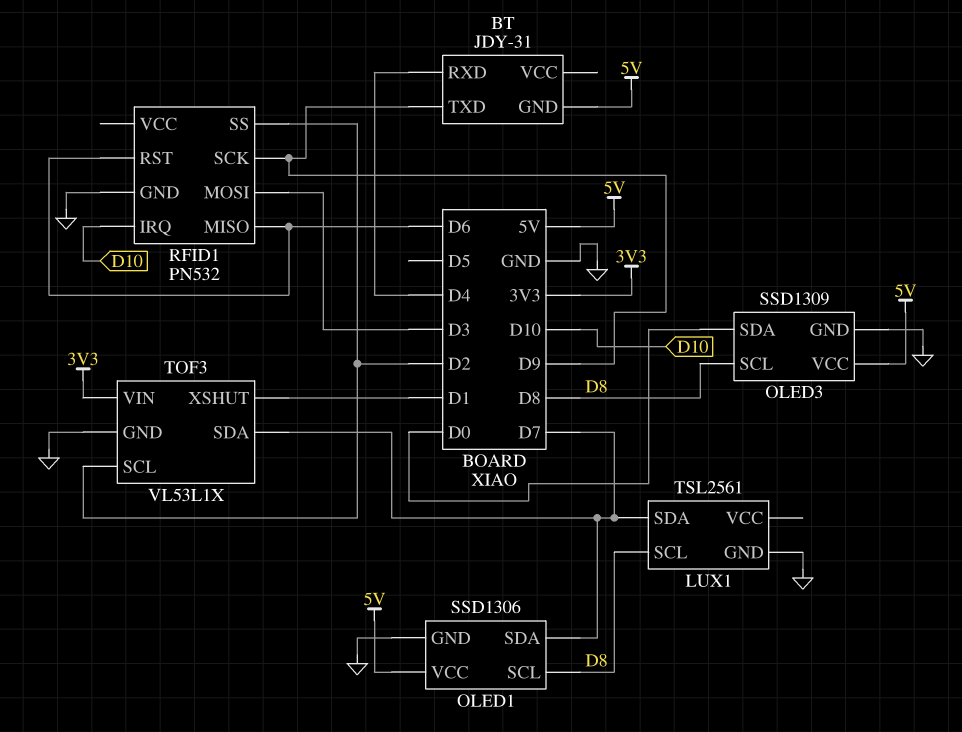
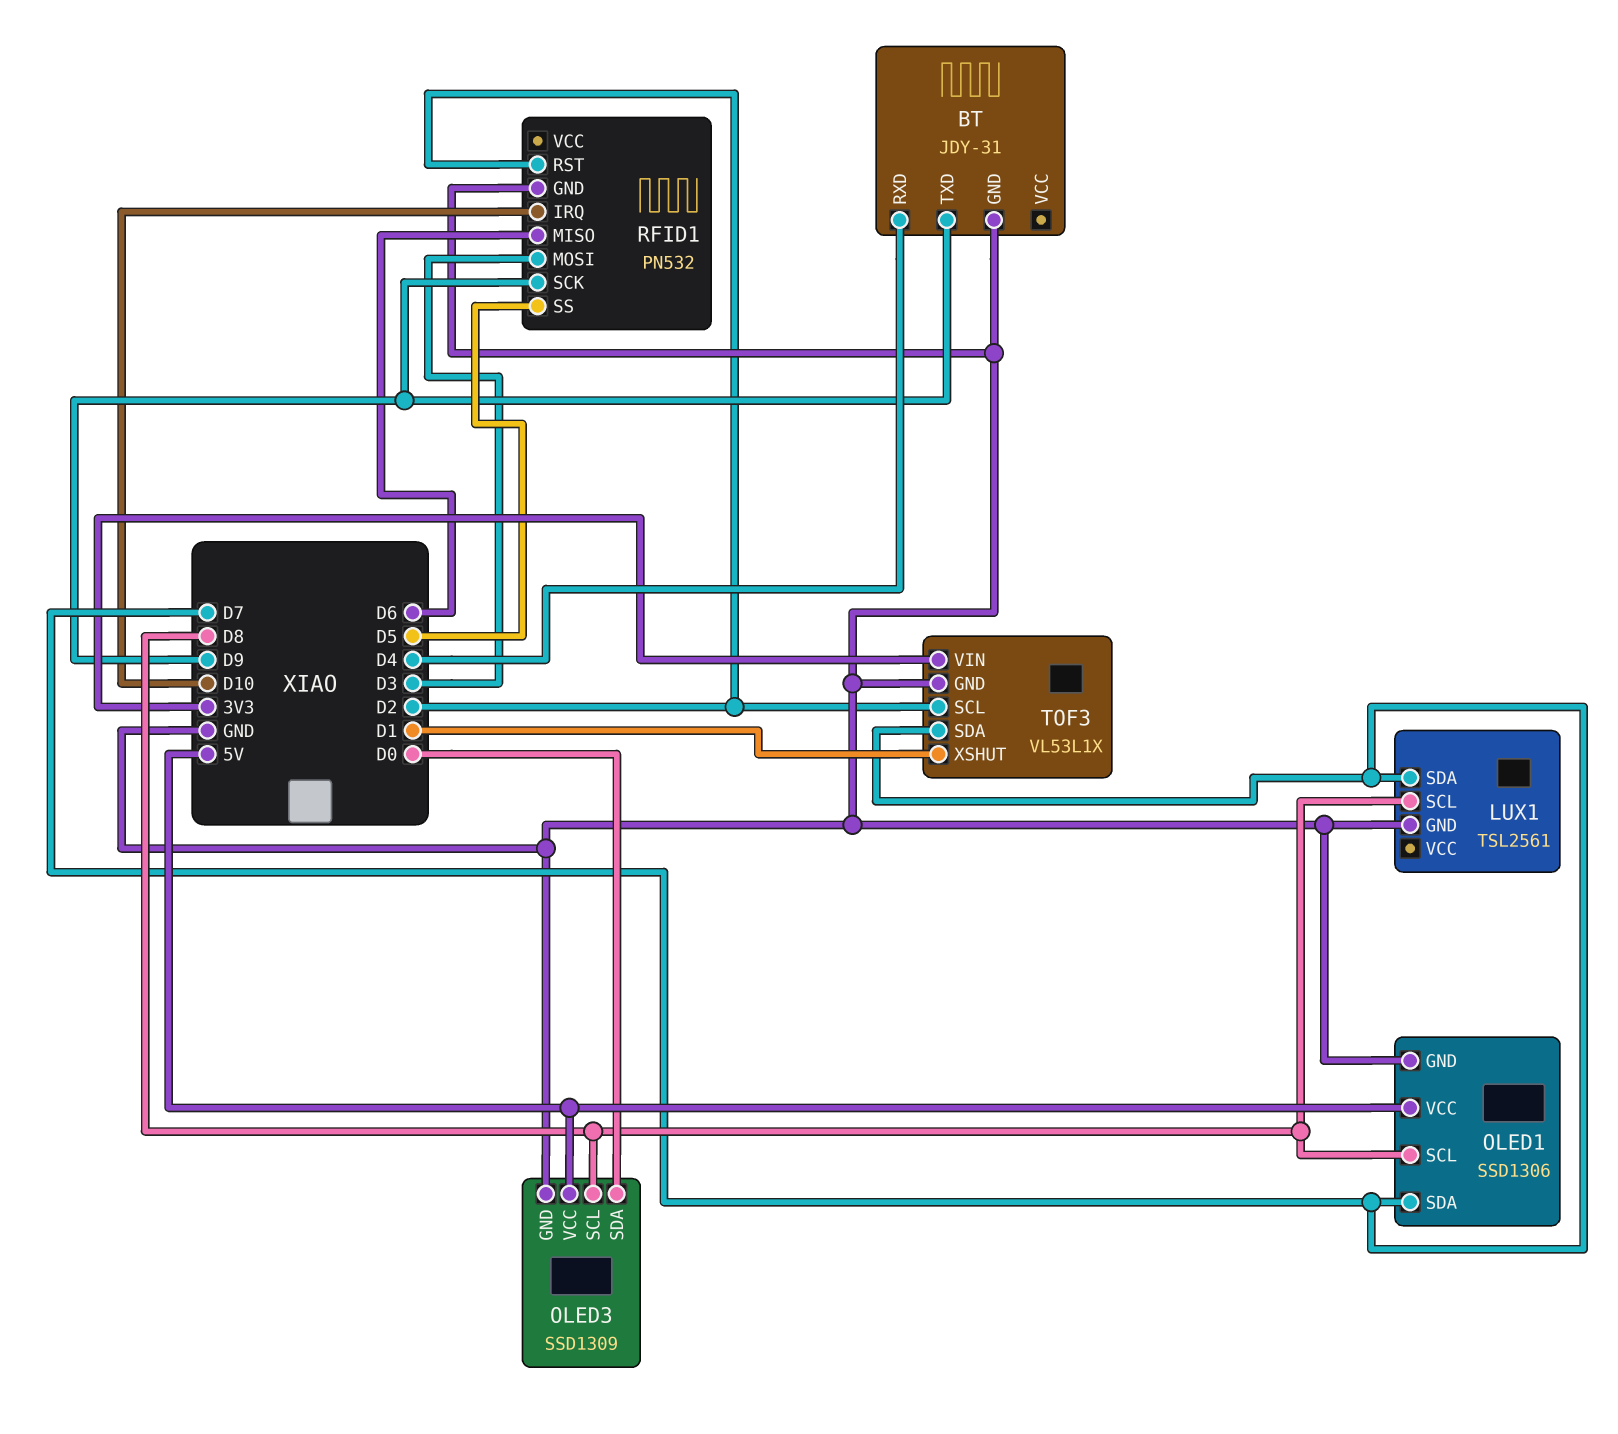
BT pin GND: 5V -> GND
RFID1 pin RST: D6 -> D2
RFID1 pin SS: D2 -> D5

